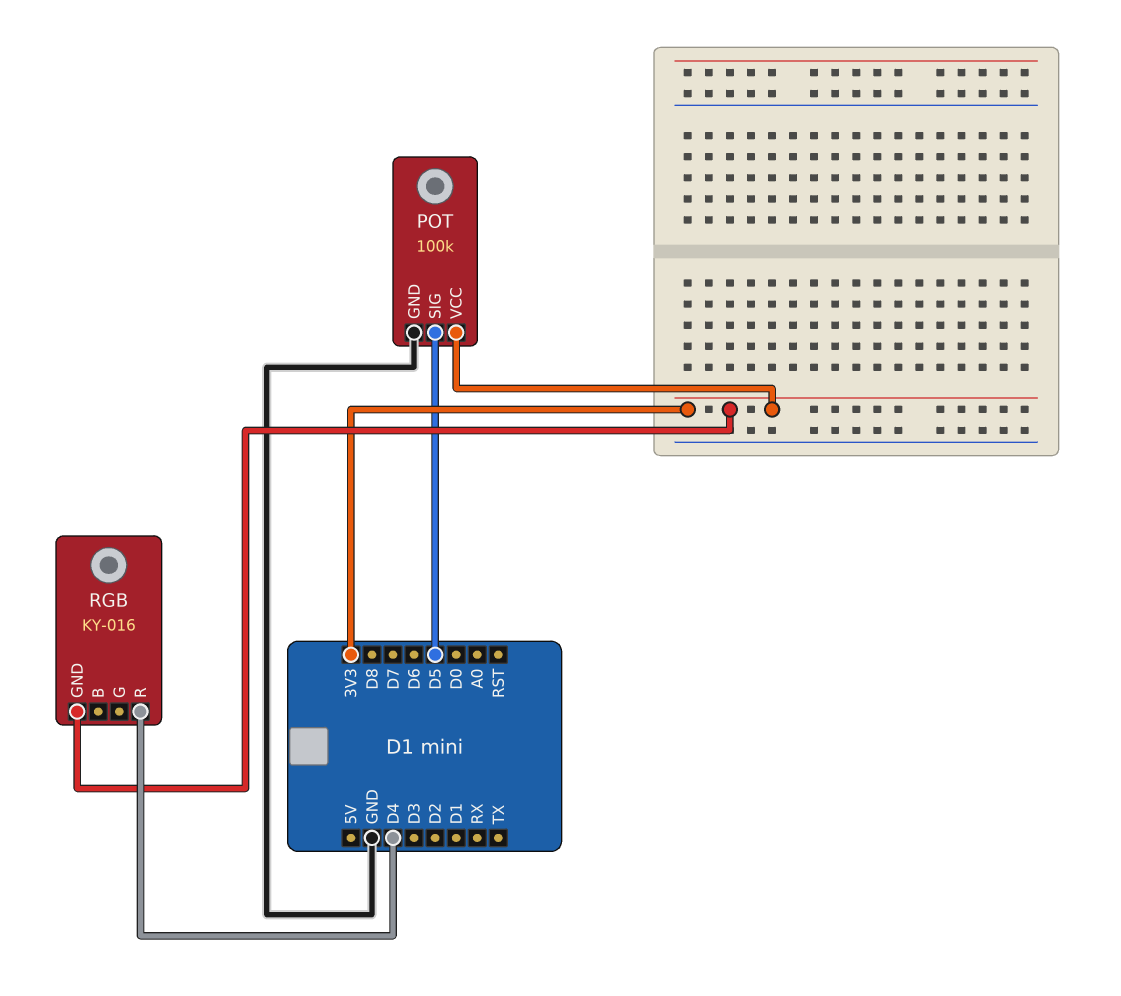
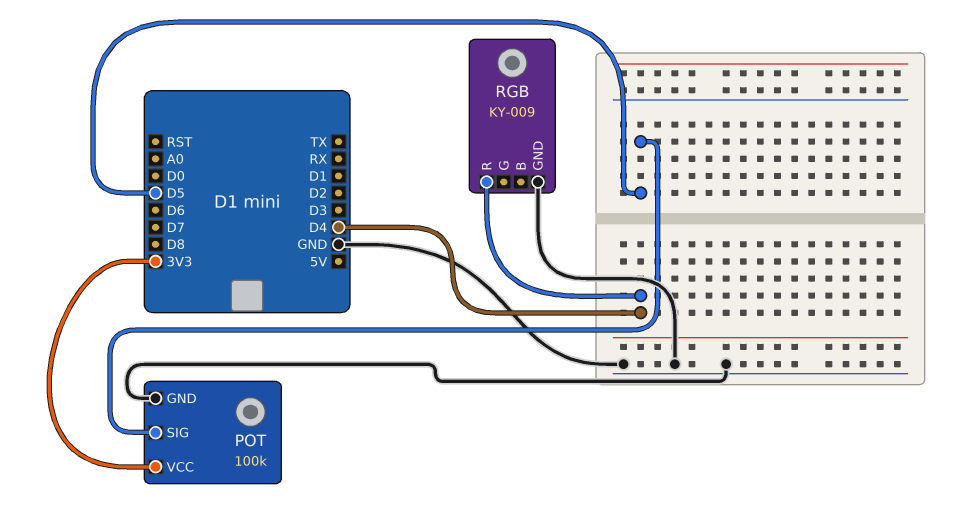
RGB: KY-016 -> KY-009
RGB pin GND: 3V3 -> GND

